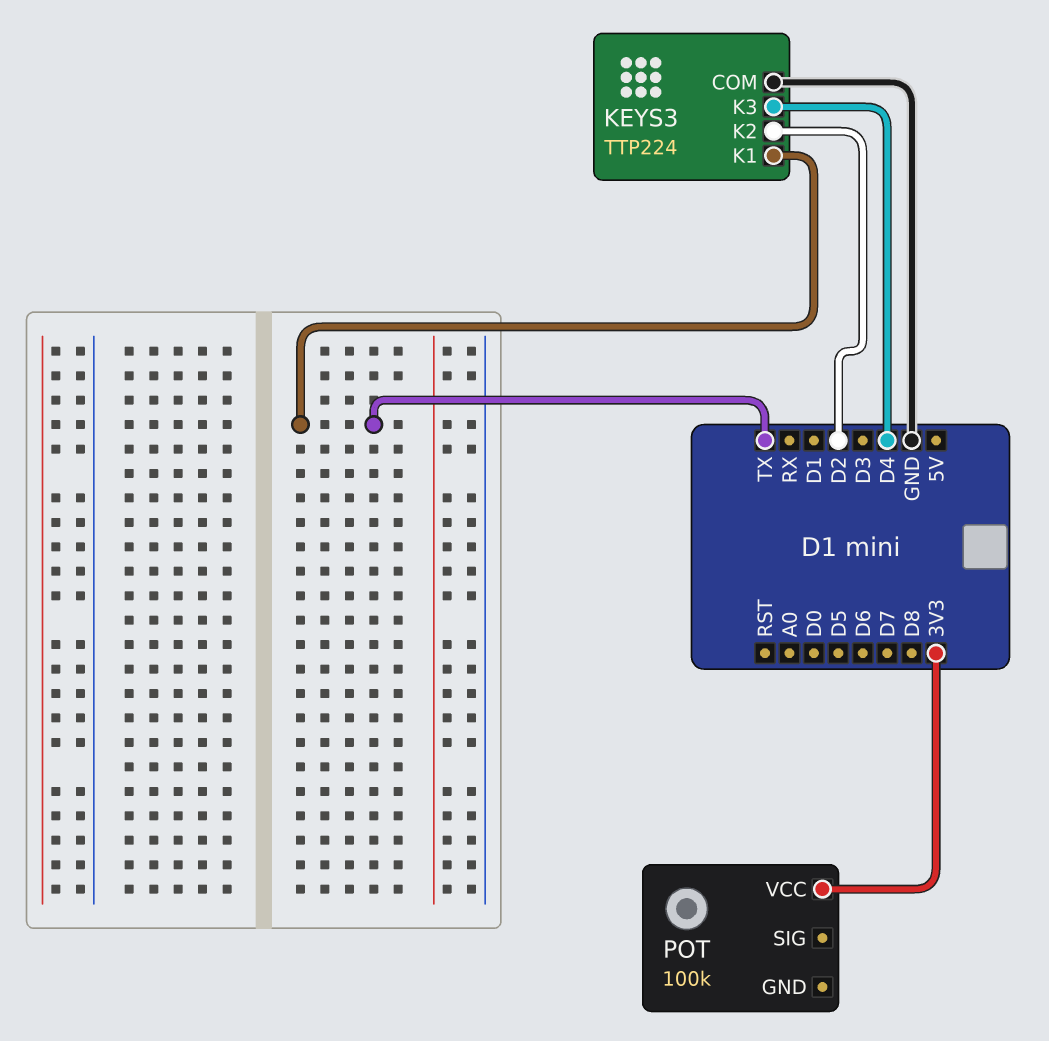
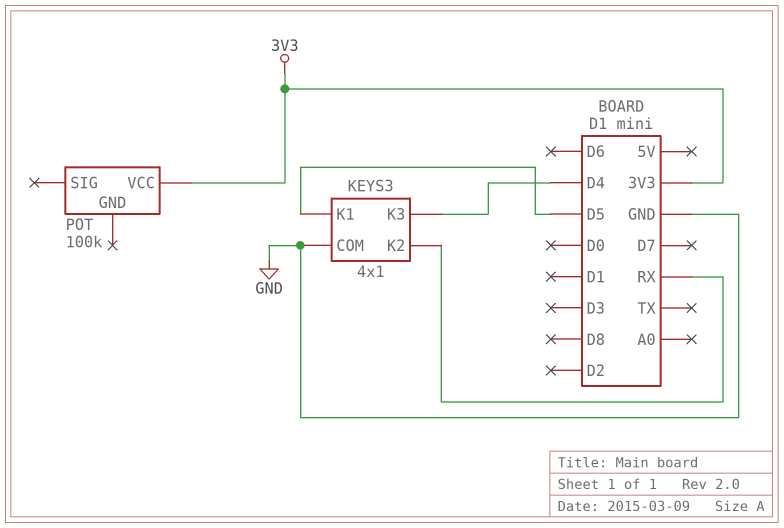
KEYS3: TTP224 -> 4x1
KEYS3 pin K1: TX -> D5
KEYS3 pin K2: D2 -> RX

